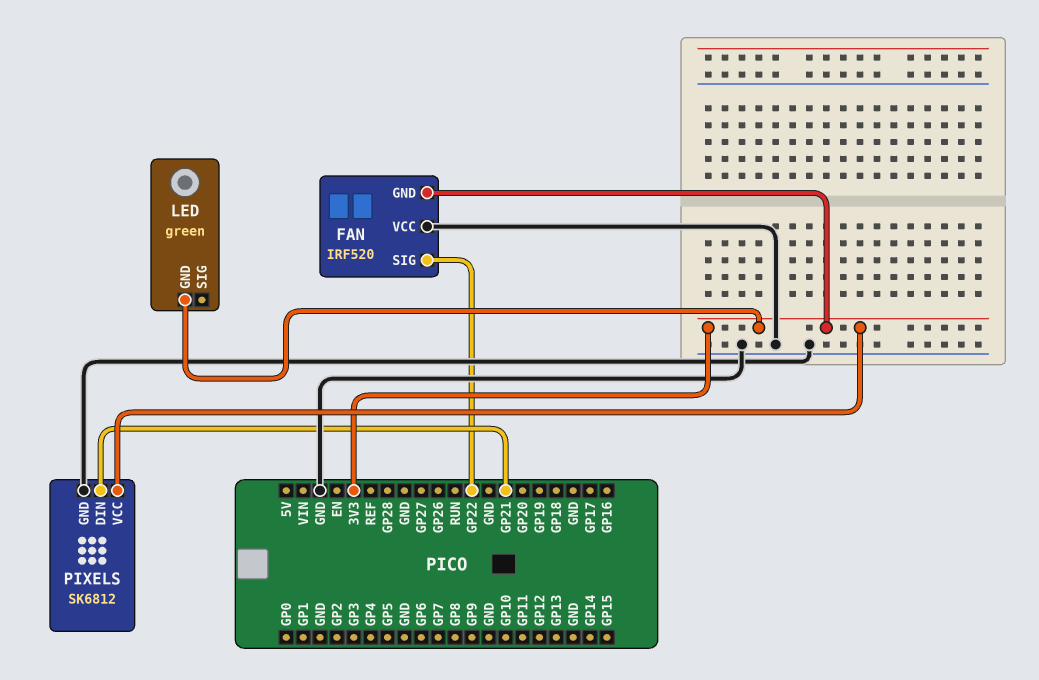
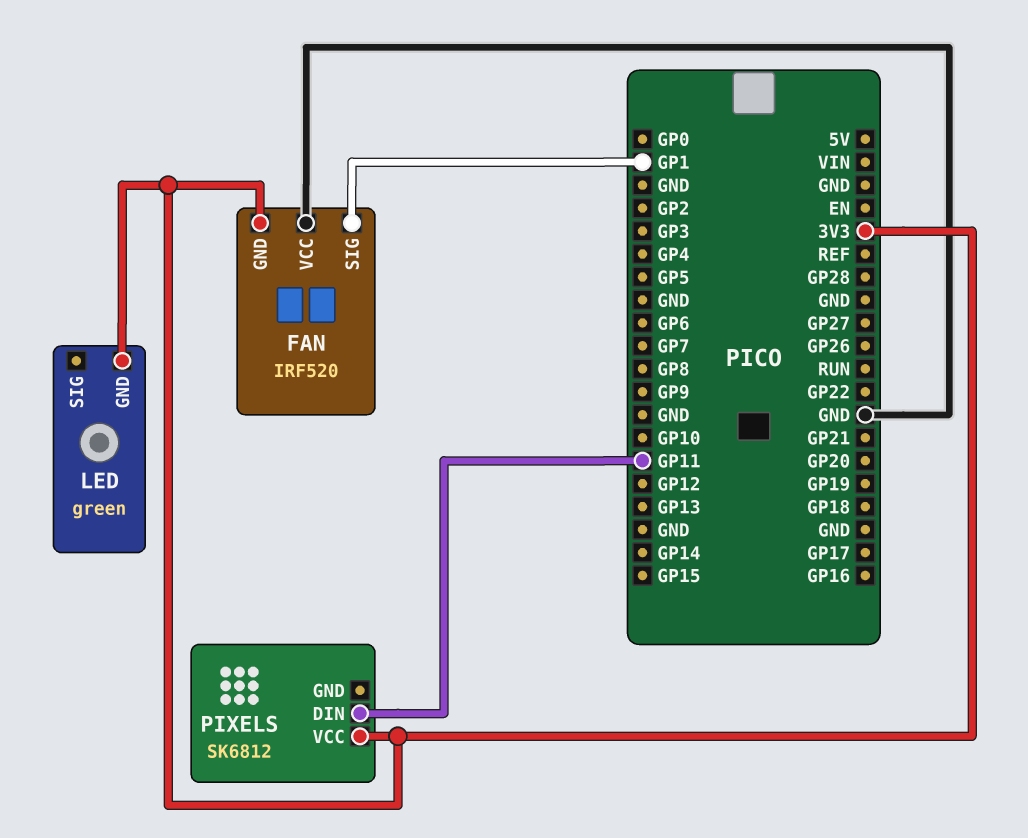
FAN pin SIG: GP22 -> GP1
PIXELS pin DIN: GP21 -> GP11
PIXELS pin GND: GND -> none

